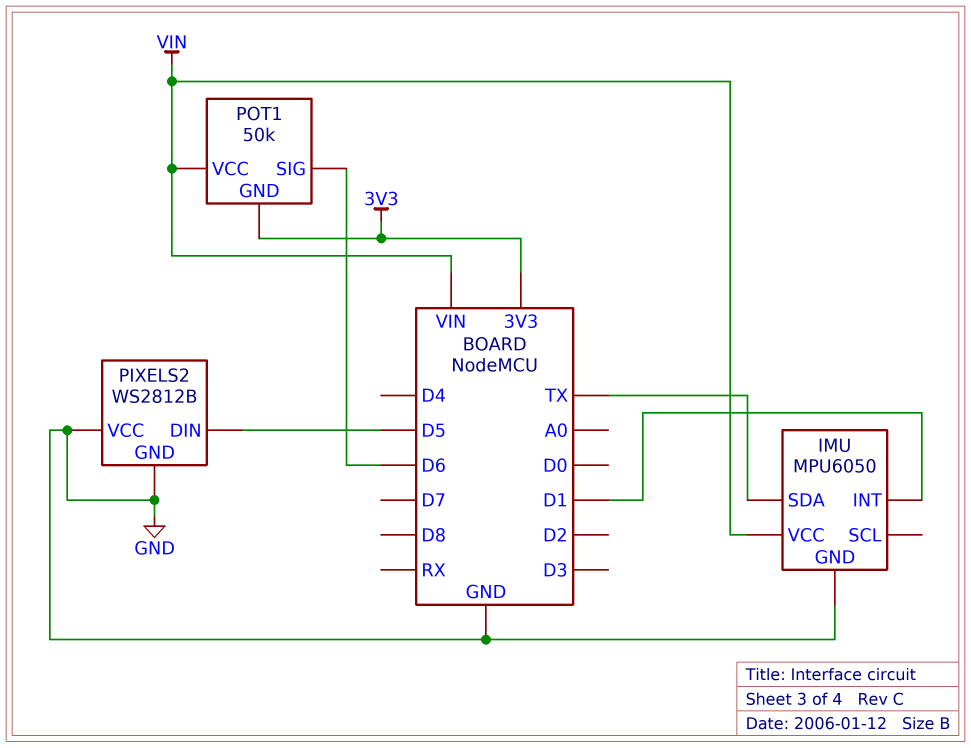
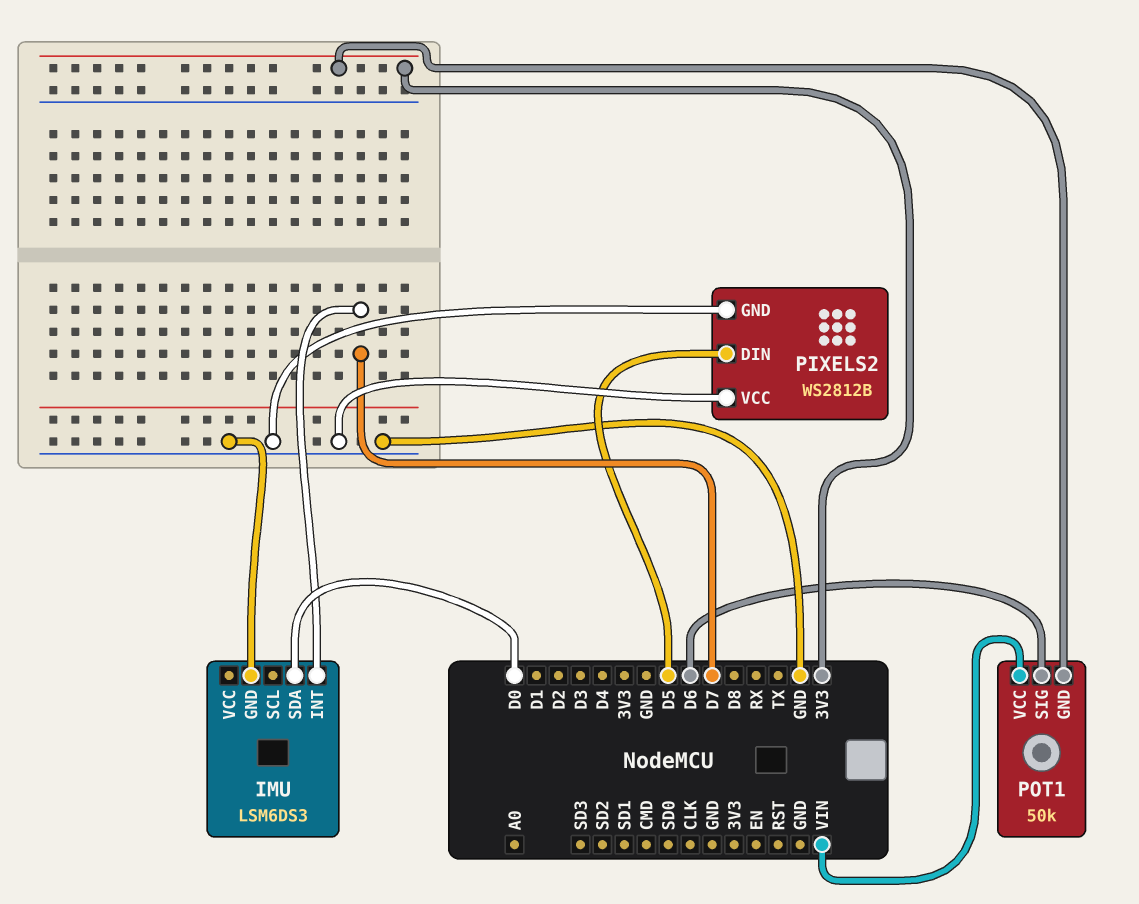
IMU: MPU6050 -> LSM6DS3
IMU pin INT: D1 -> D7
IMU pin SDA: TX -> D0
IMU pin VCC: VIN -> none

